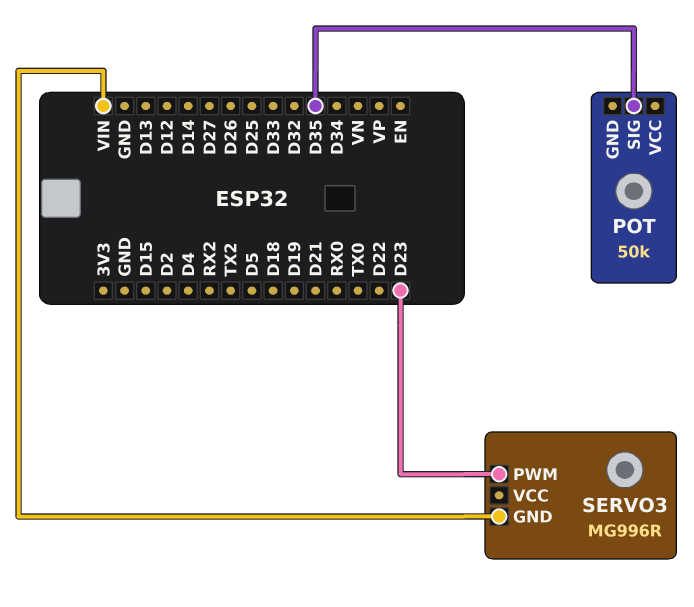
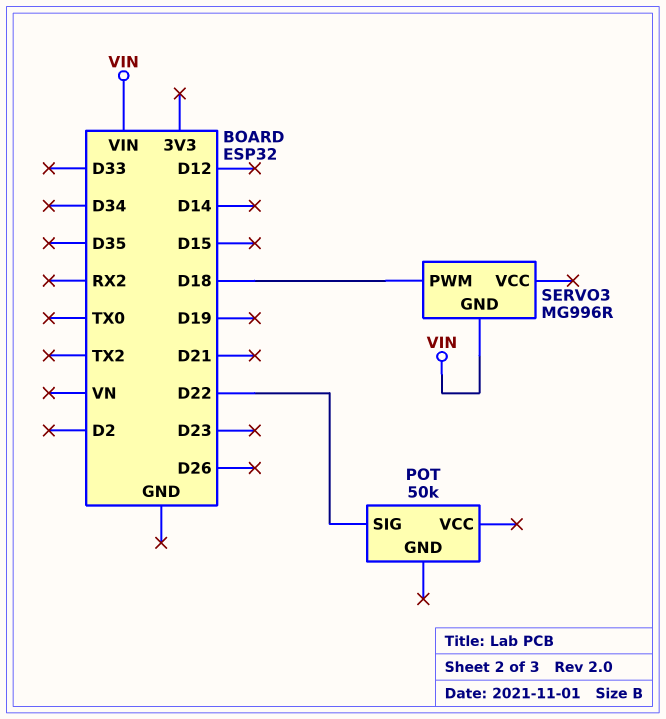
POT pin SIG: D35 -> D22
SERVO3 pin PWM: D23 -> D18

